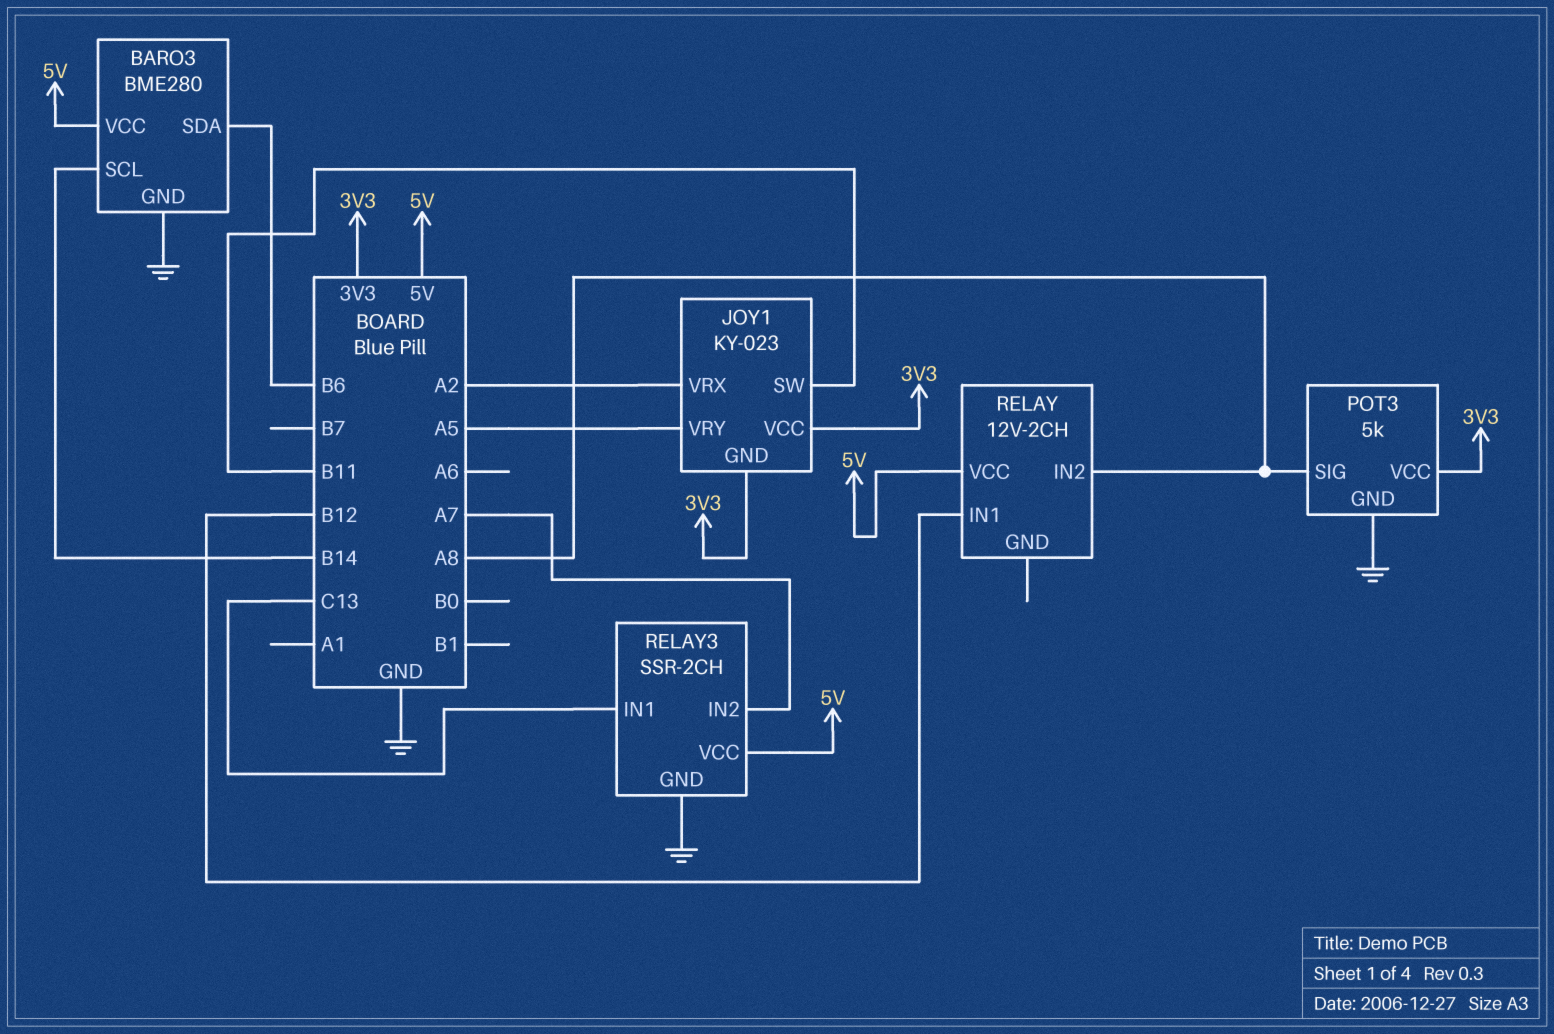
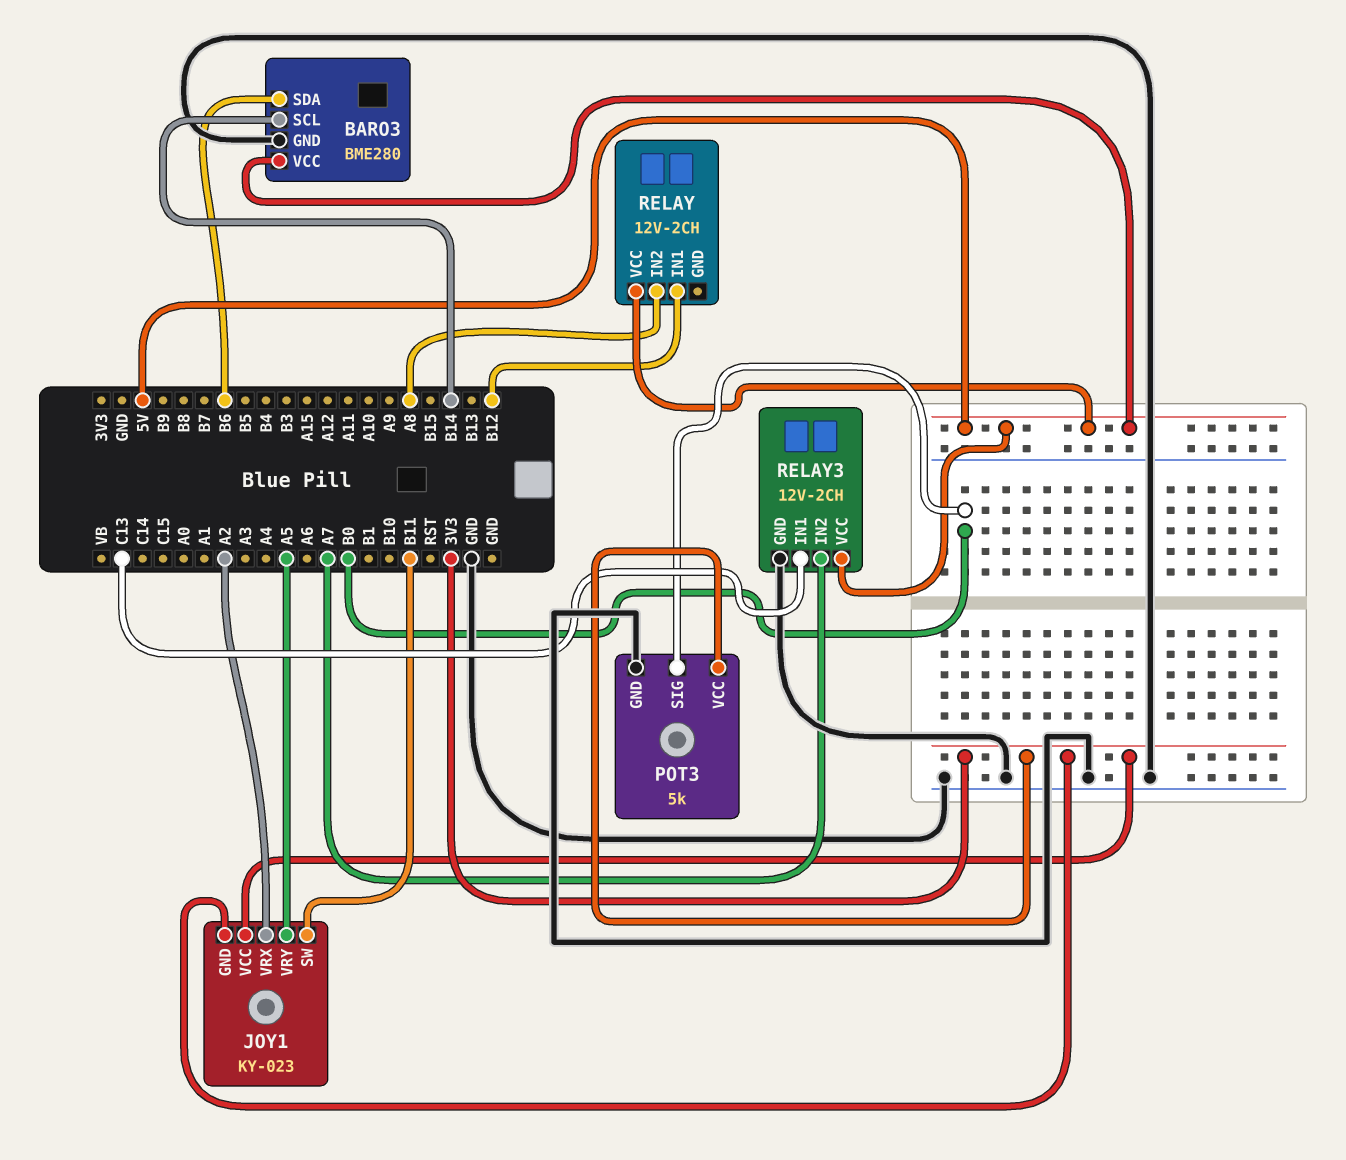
POT3 pin SIG: A8 -> B0
RELAY3: SSR-2CH -> 12V-2CH

